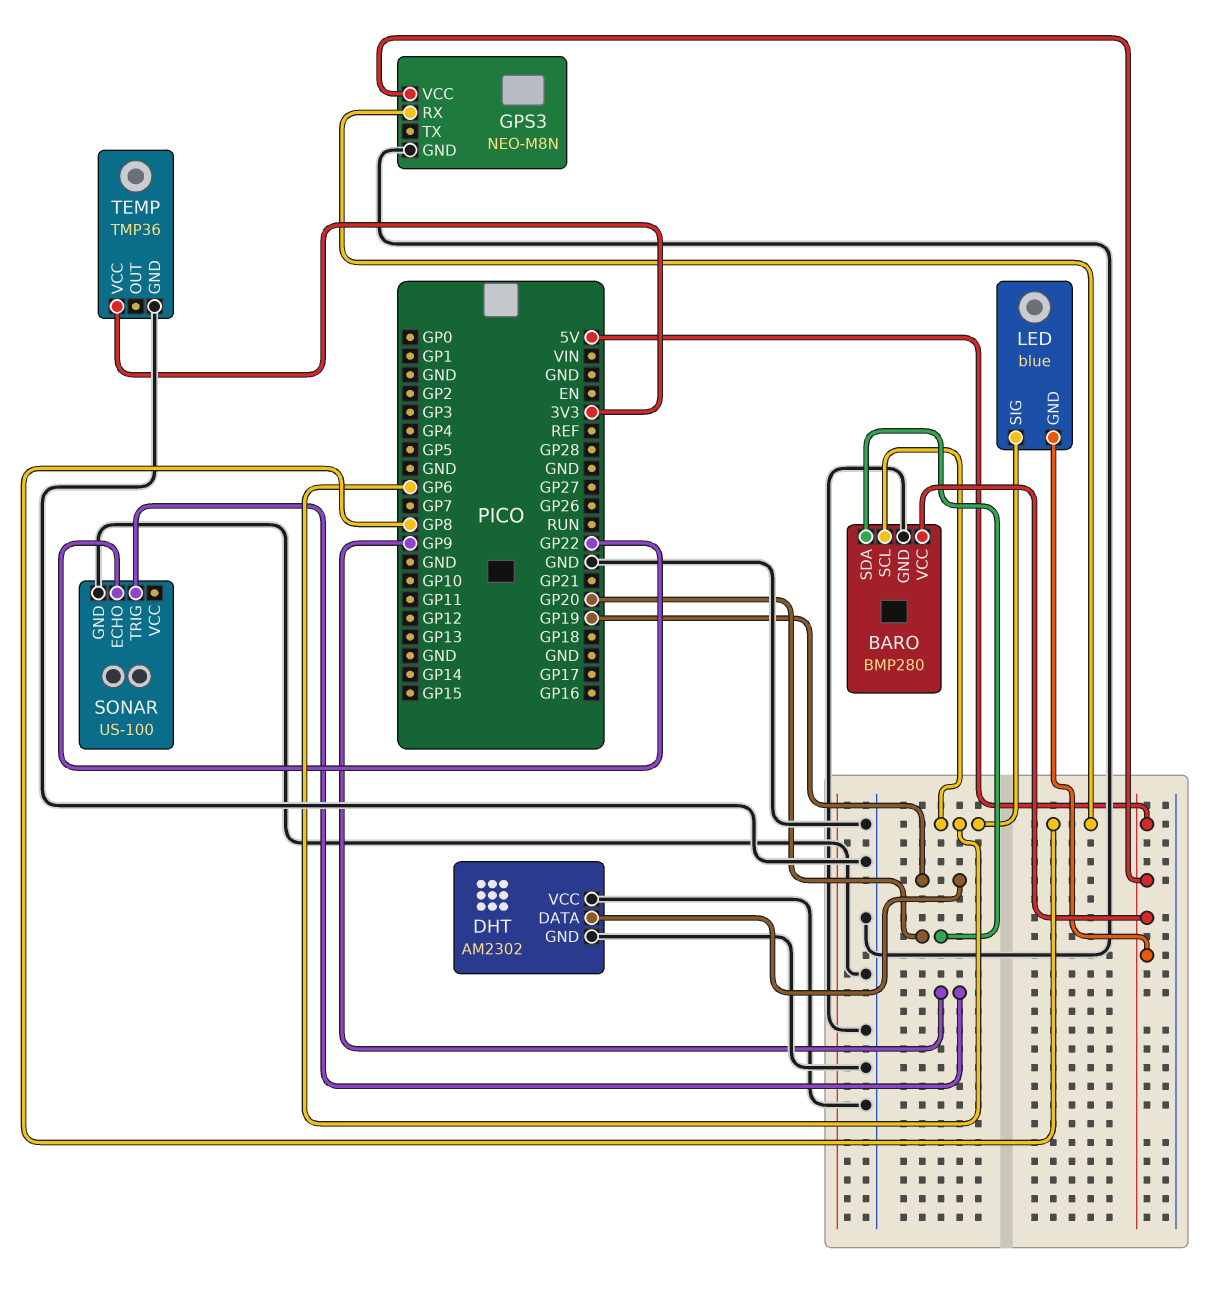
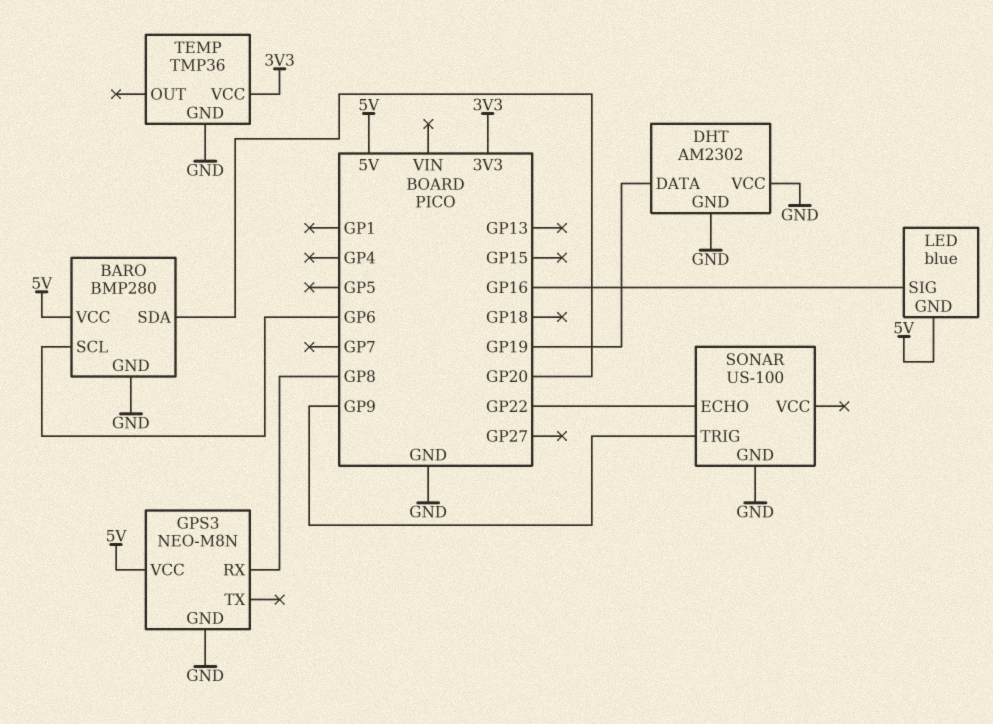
LED pin SIG: GP6 -> GP16

